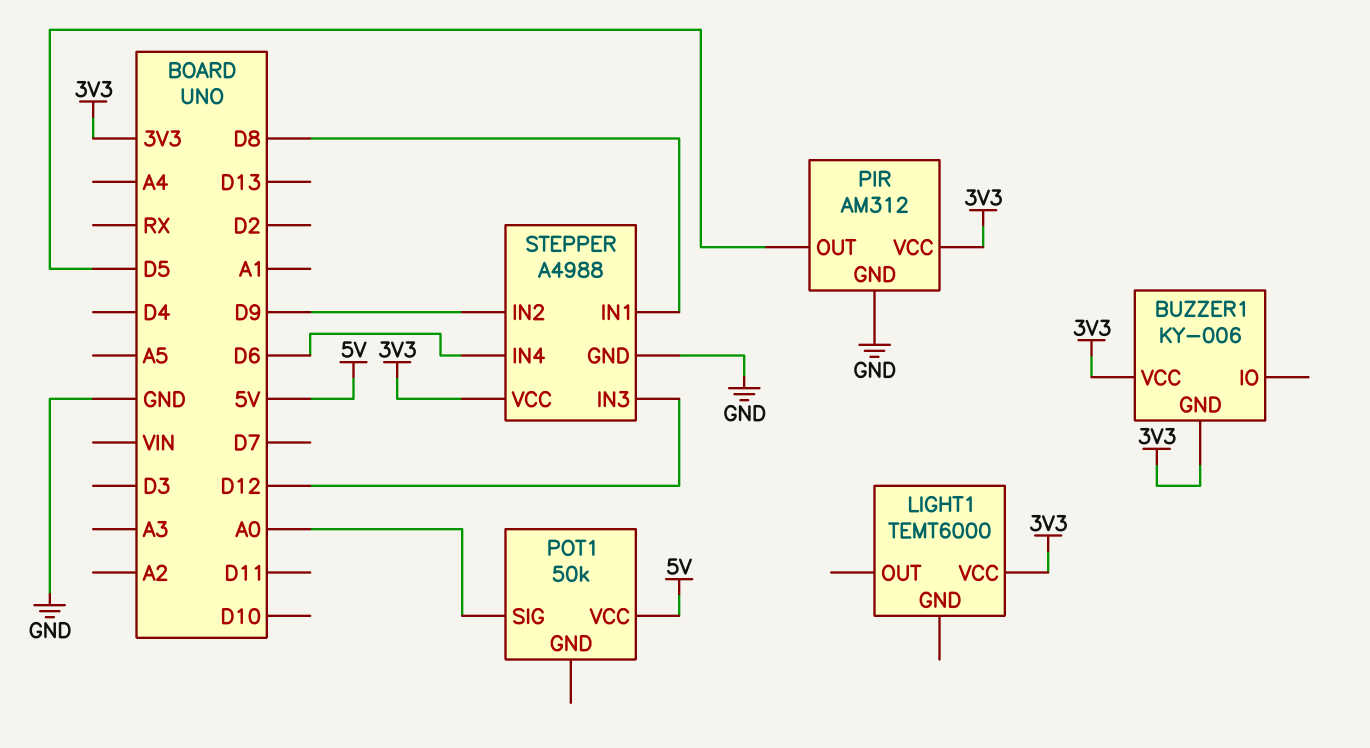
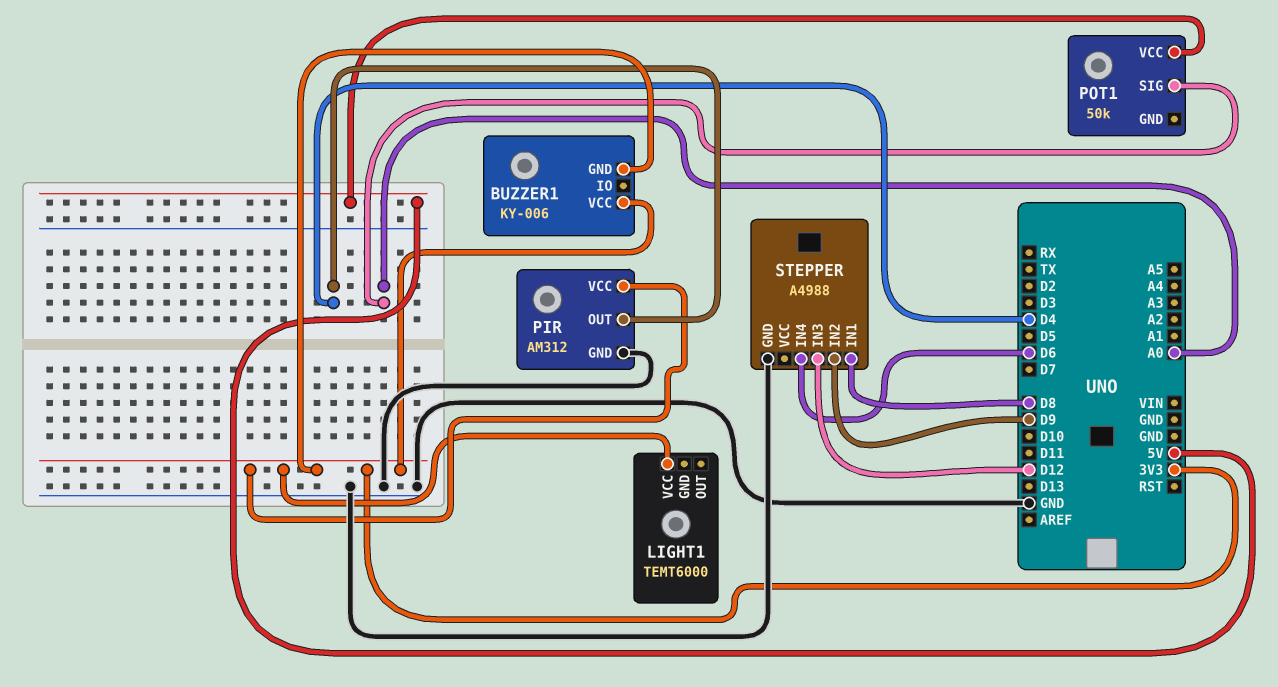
PIR pin OUT: D5 -> D4
STEPPER pin VCC: 3V3 -> none

